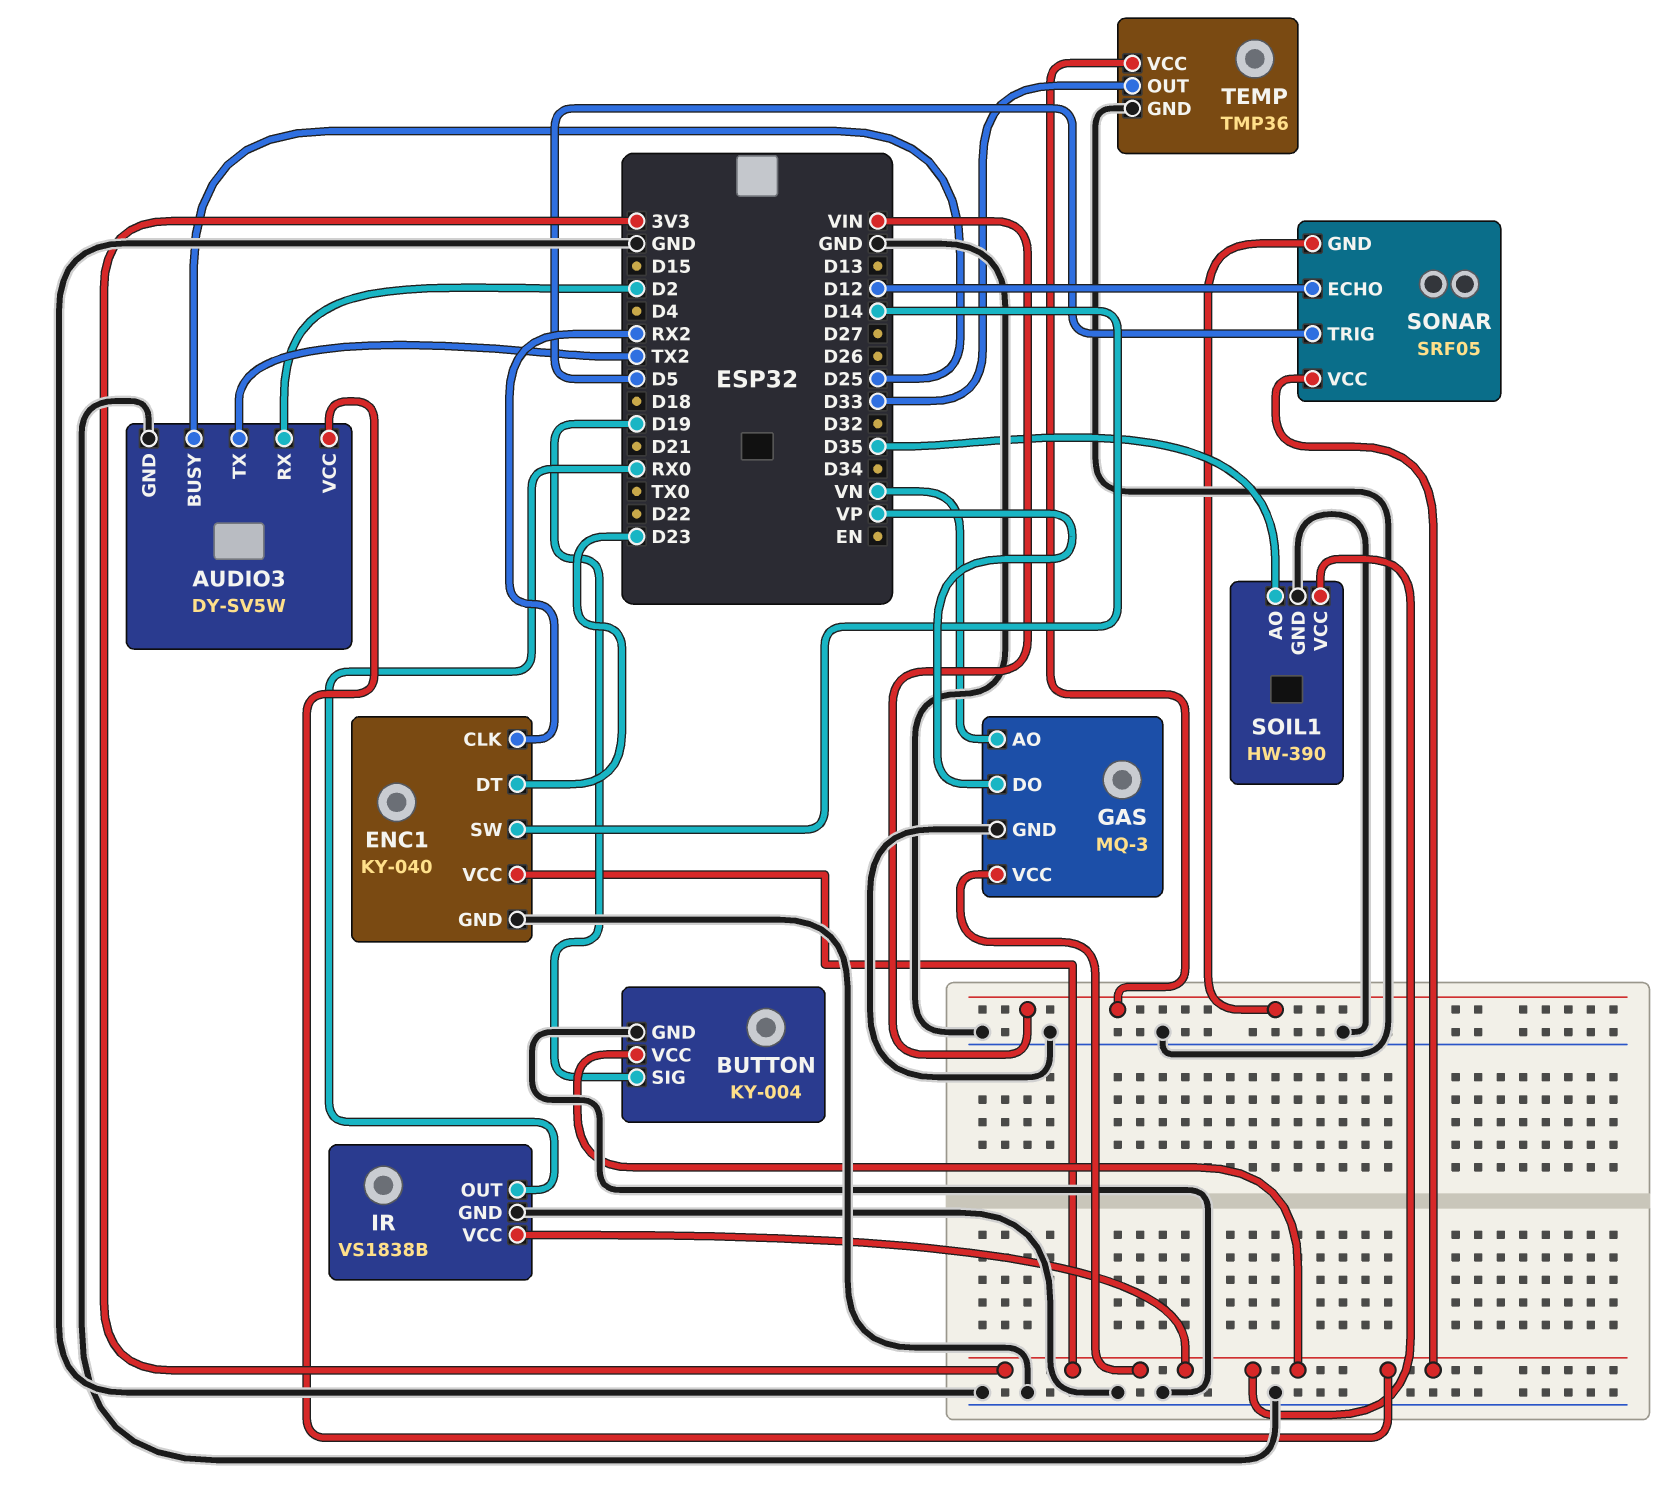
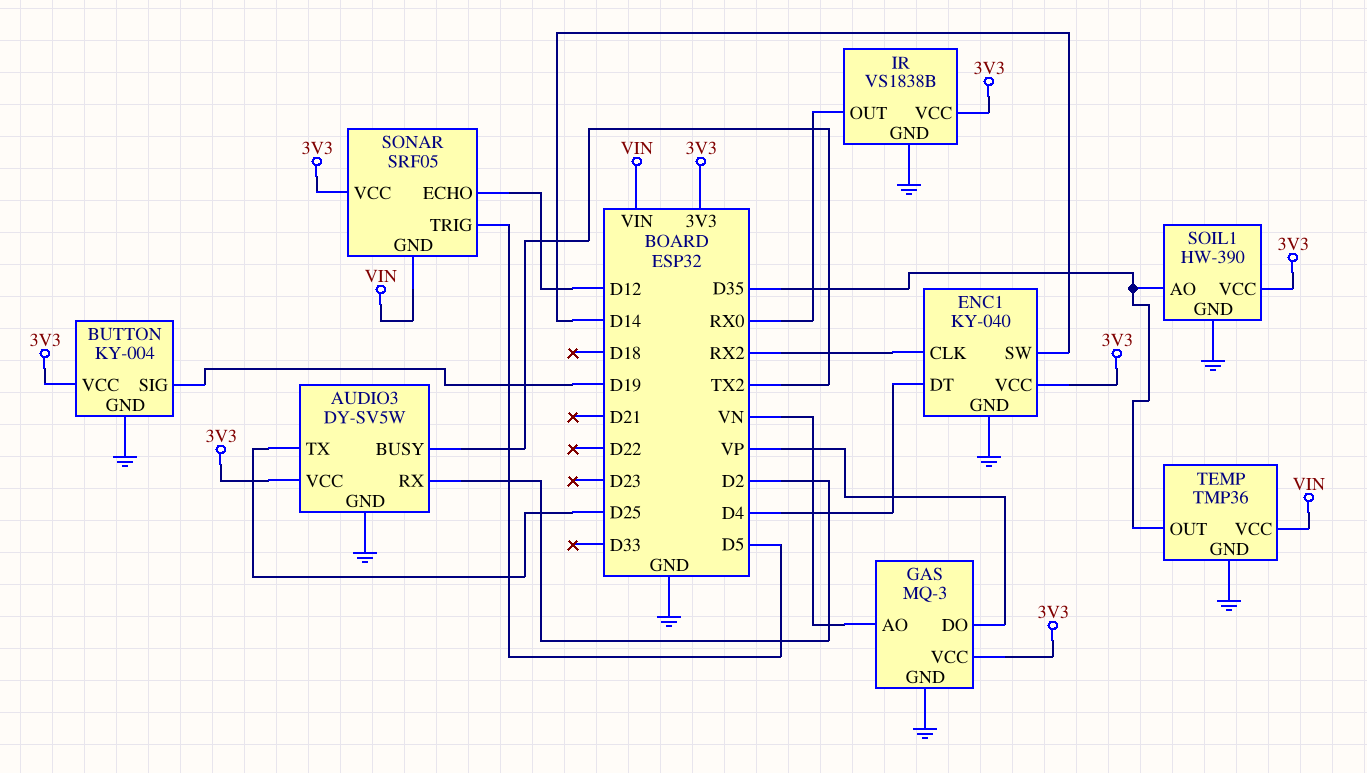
AUDIO3 pin BUSY: D25 -> TX2
AUDIO3 pin TX: TX2 -> D25
ENC1 pin DT: D23 -> D4
TEMP pin OUT: D33 -> D35

